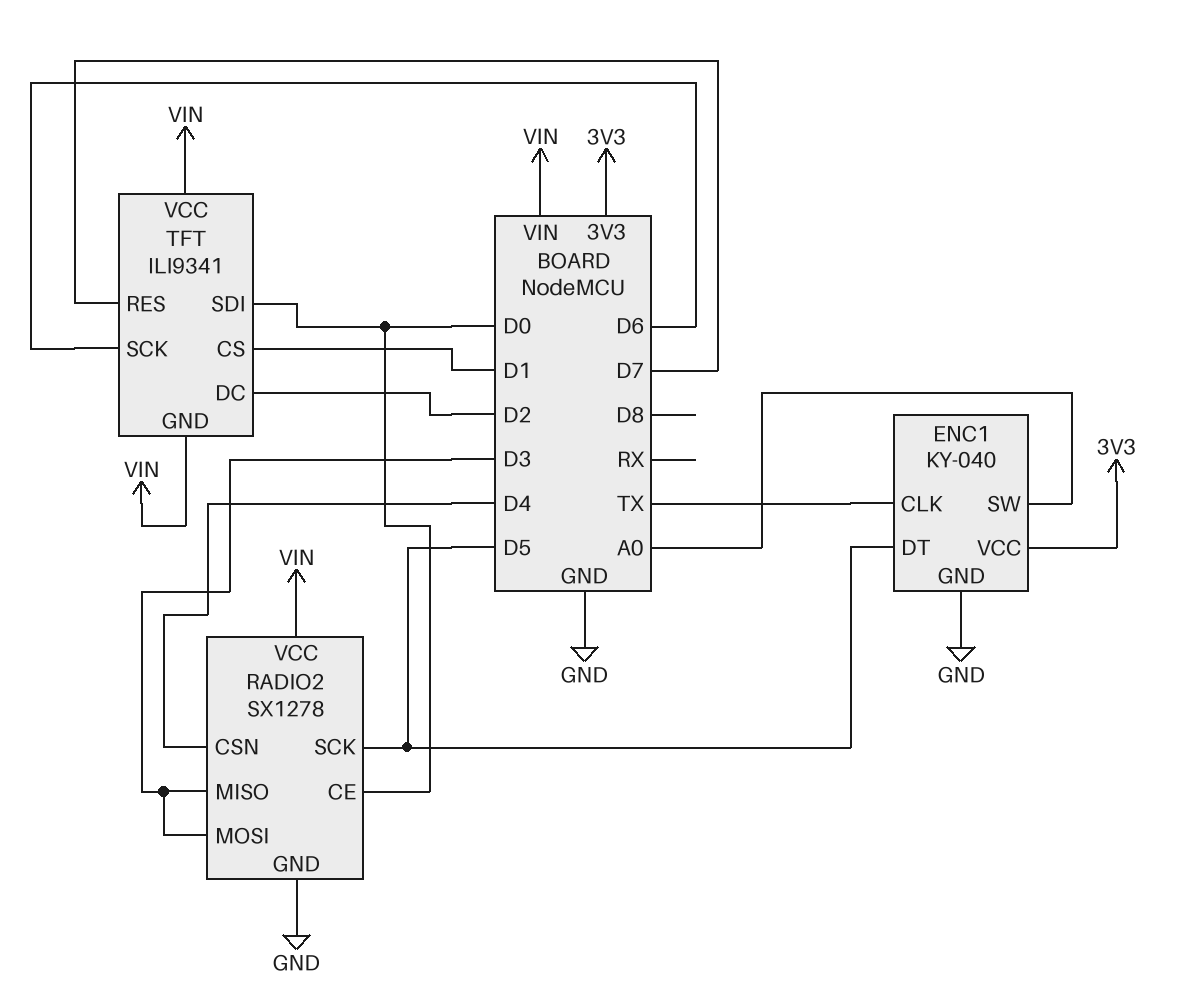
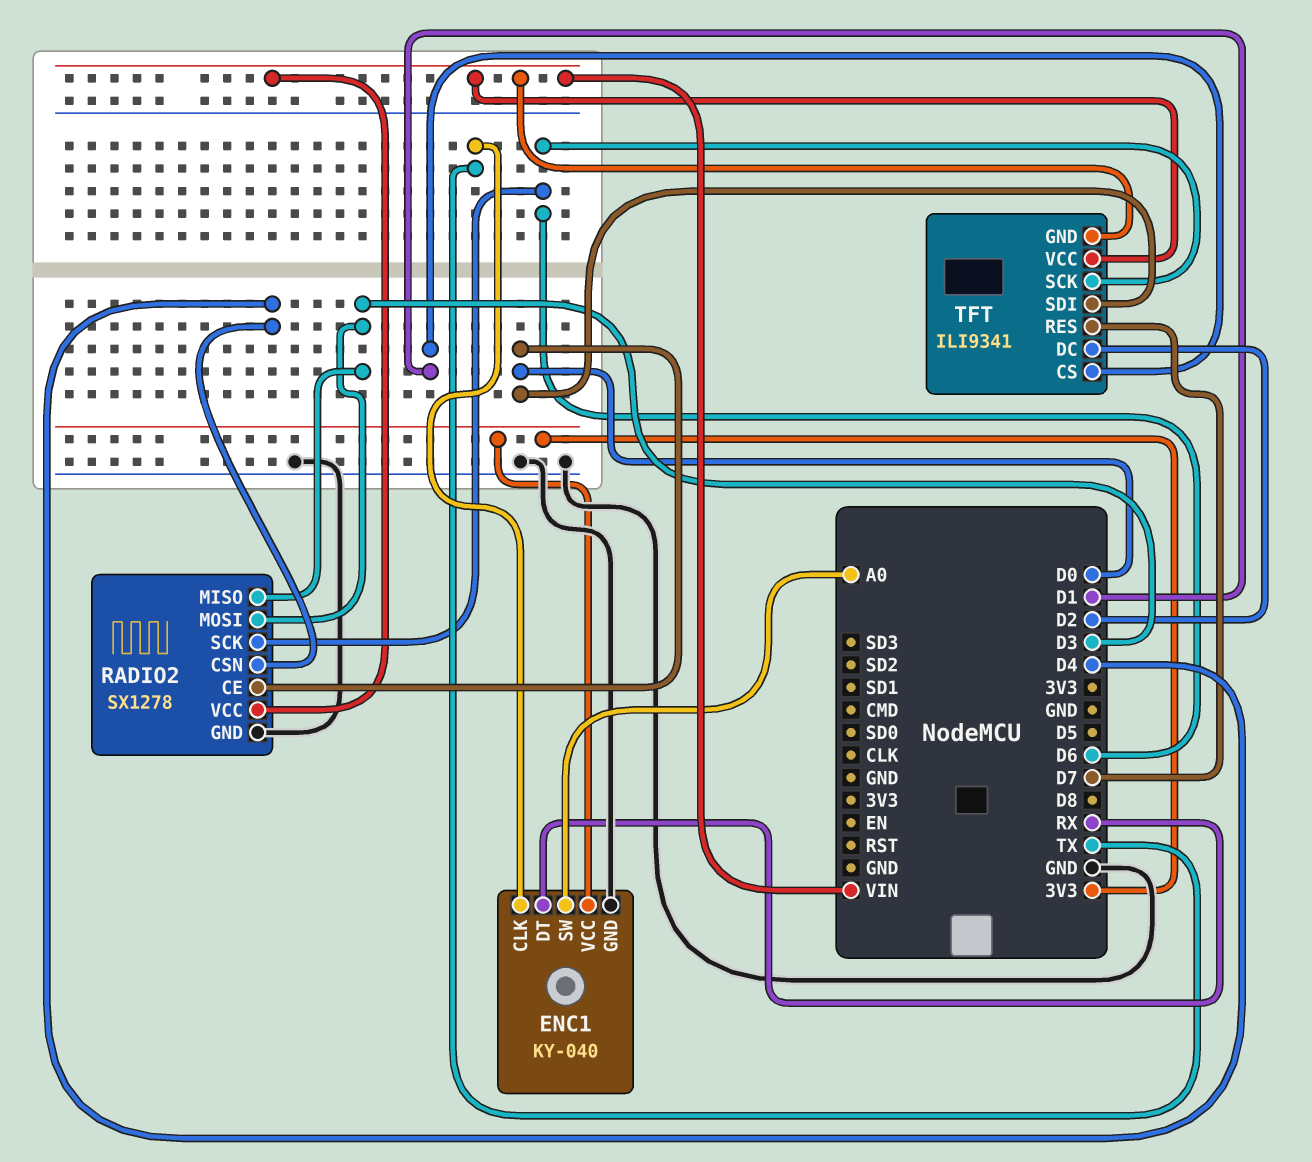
ENC1 pin DT: D5 -> RX
RADIO2 pin SCK: D5 -> D6

